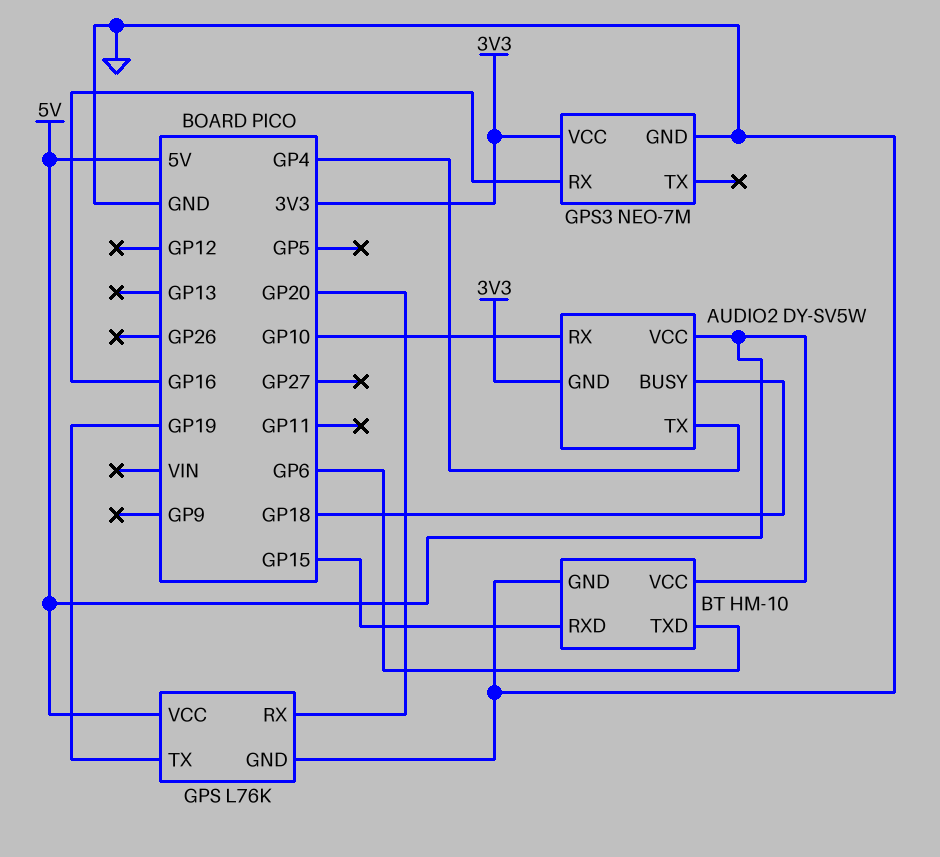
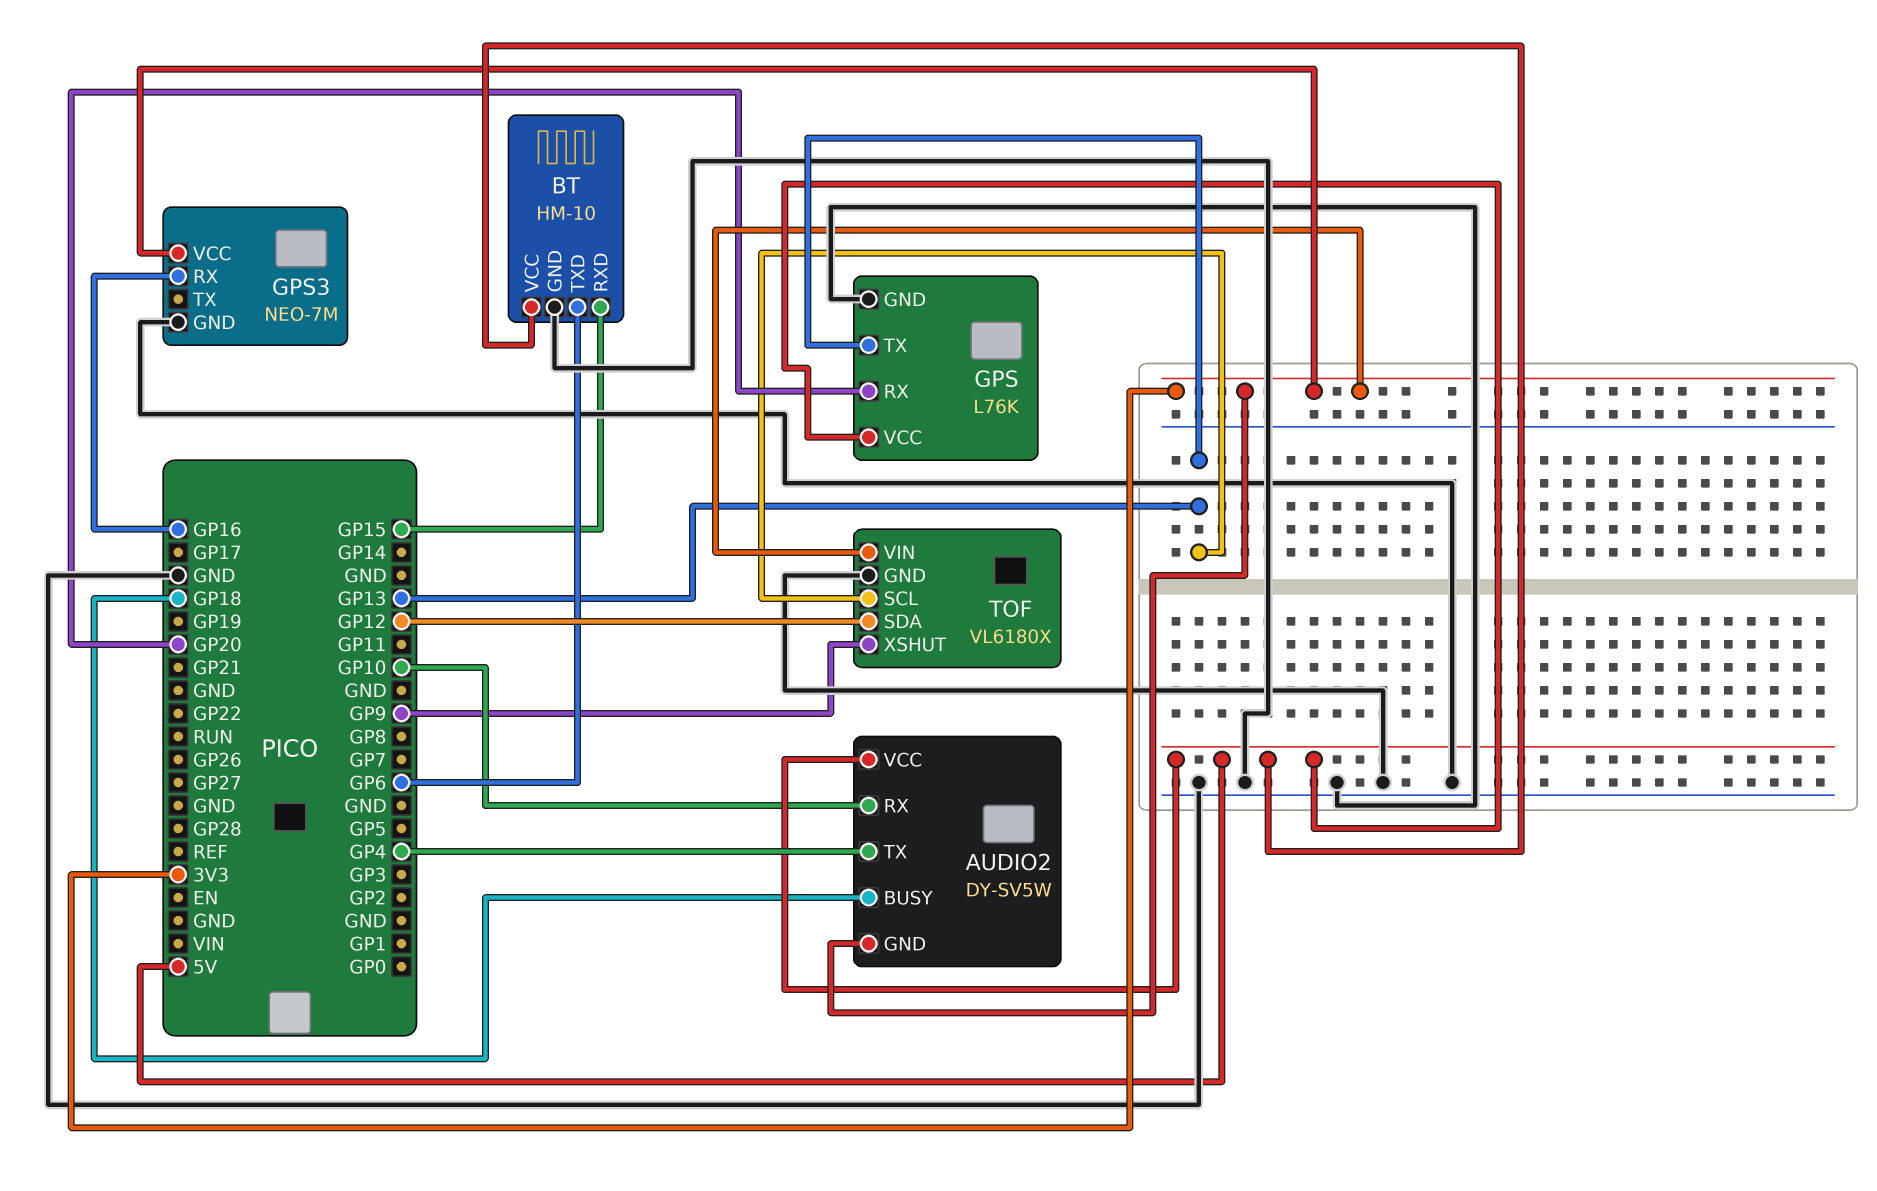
GPS pin TX: GP19 -> GP13
TOF: none -> VL6180X
TOF pin GND: none -> GND
TOF pin SCL: none -> GP13
TOF pin SDA: none -> GP12
TOF pin VIN: none -> 3V3
TOF pin XSHUT: none -> GP9

